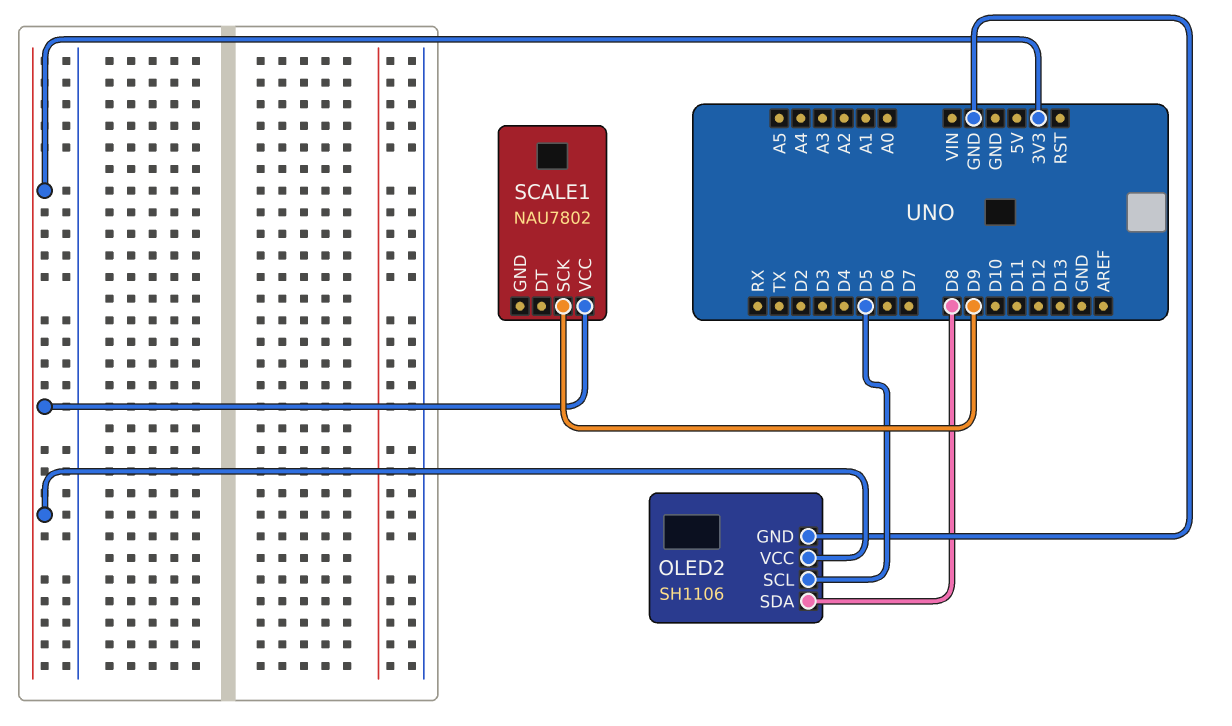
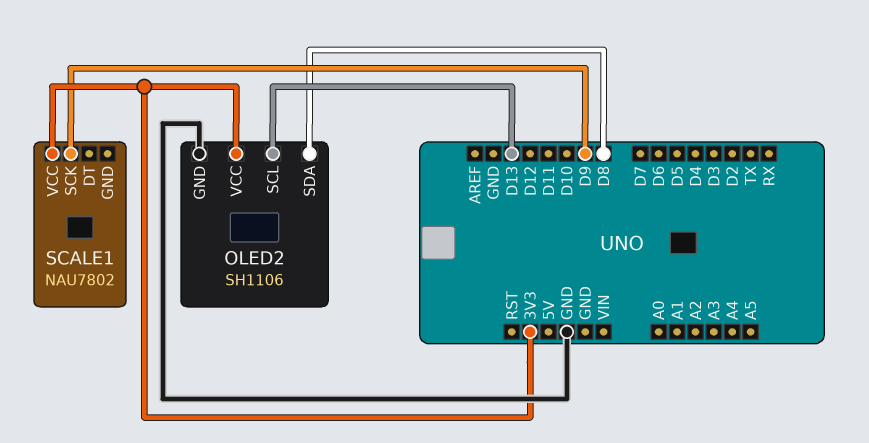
OLED2 pin SCL: D5 -> D13

